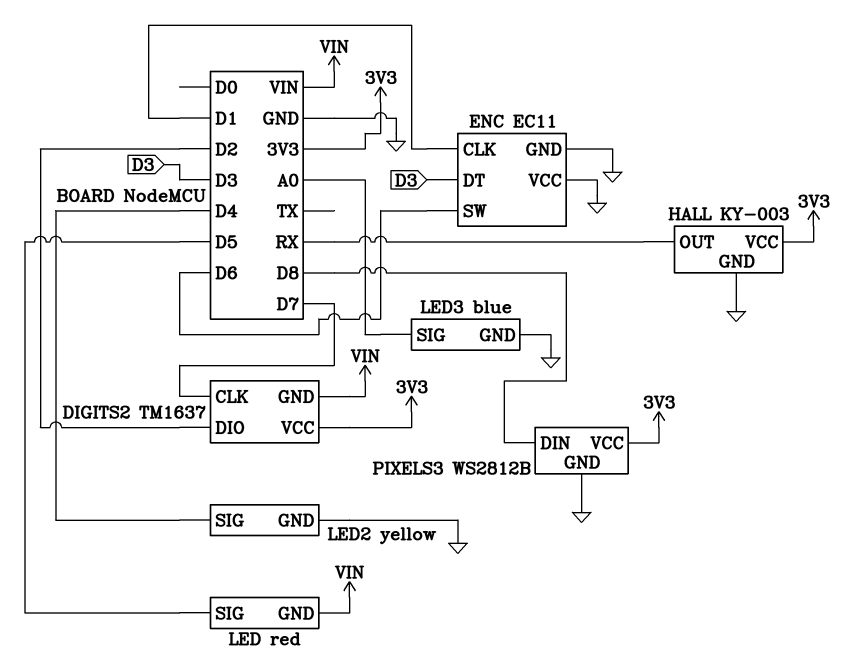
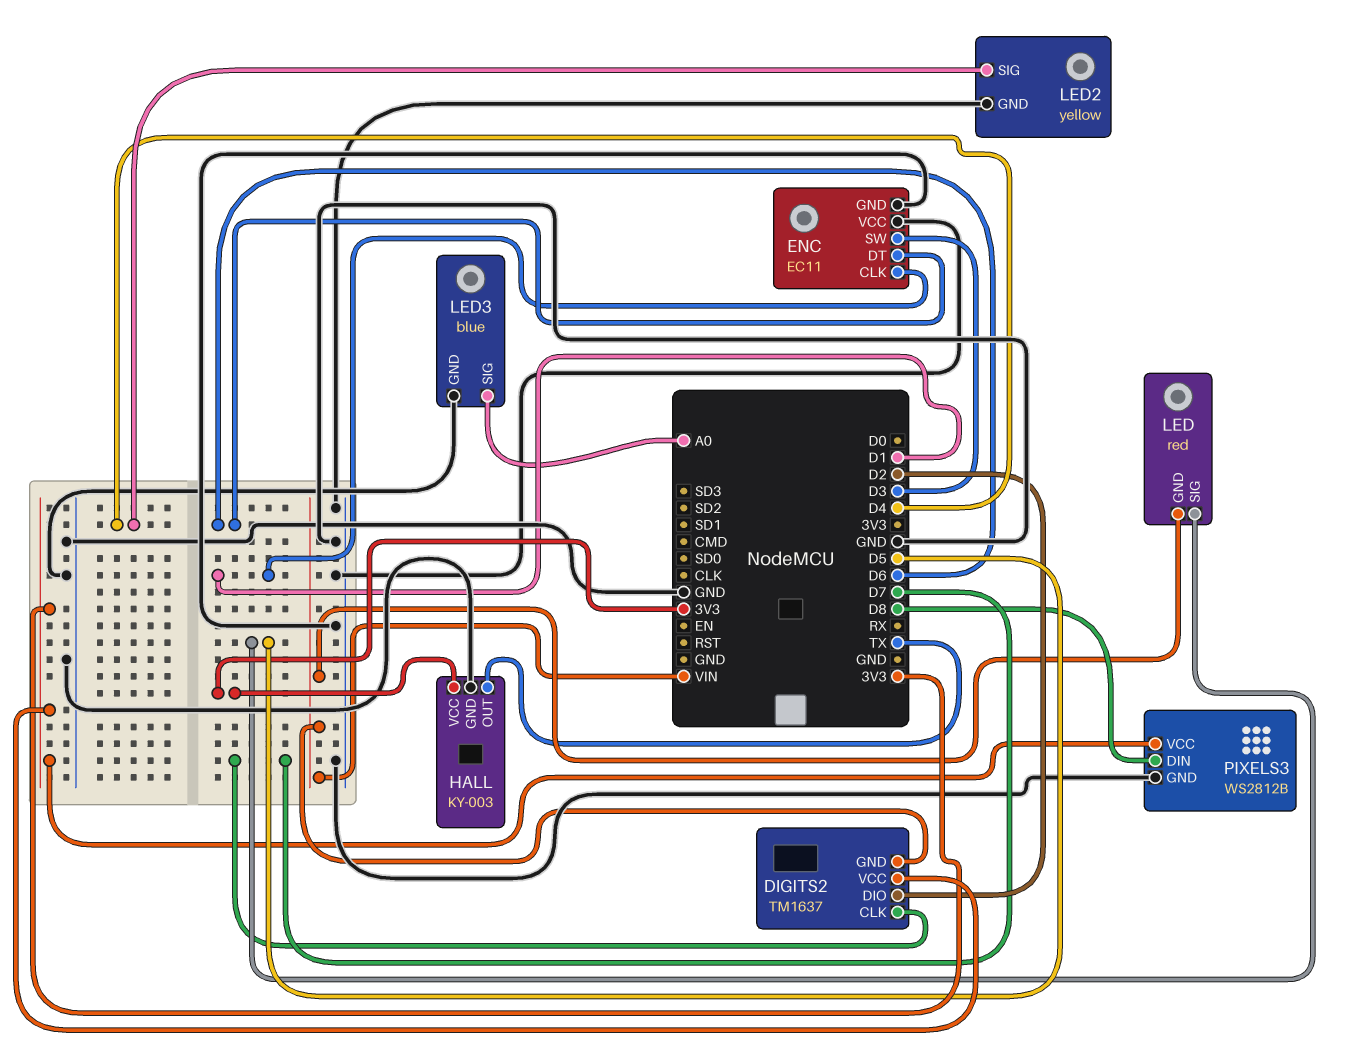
ENC pin DT: D3 -> D6
ENC pin SW: D6 -> D3
HALL pin OUT: RX -> TX

